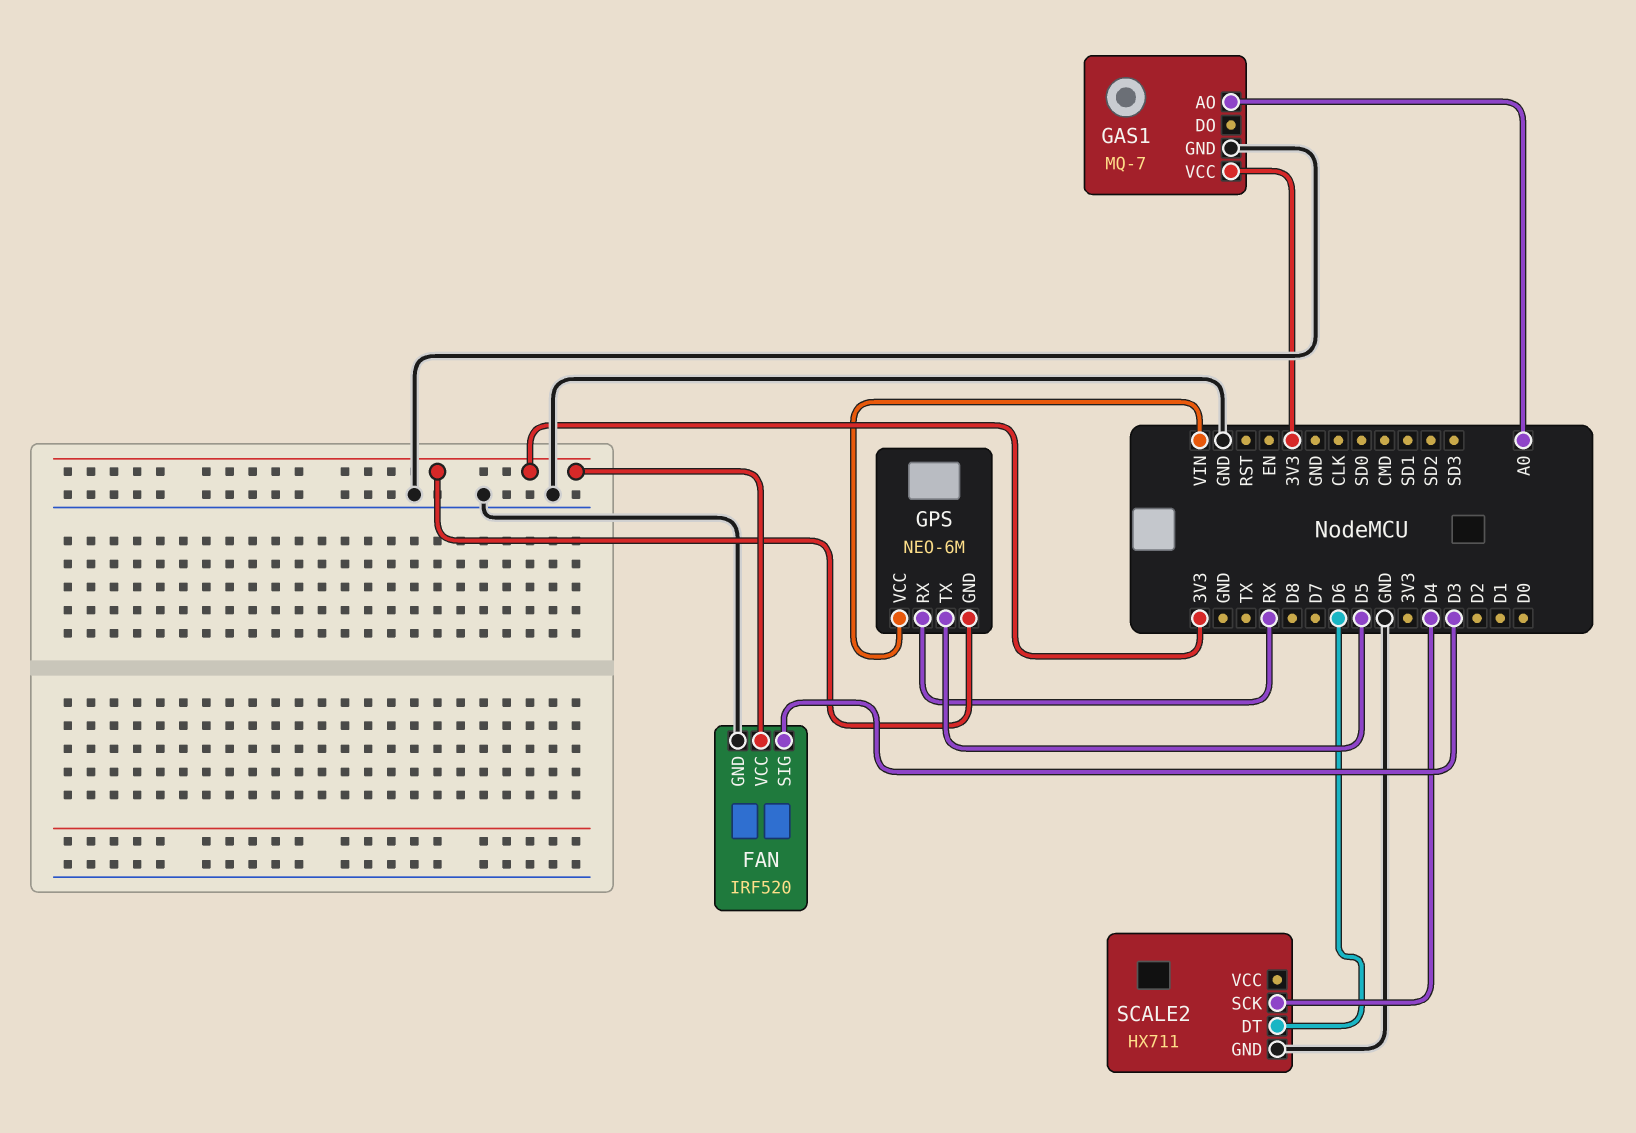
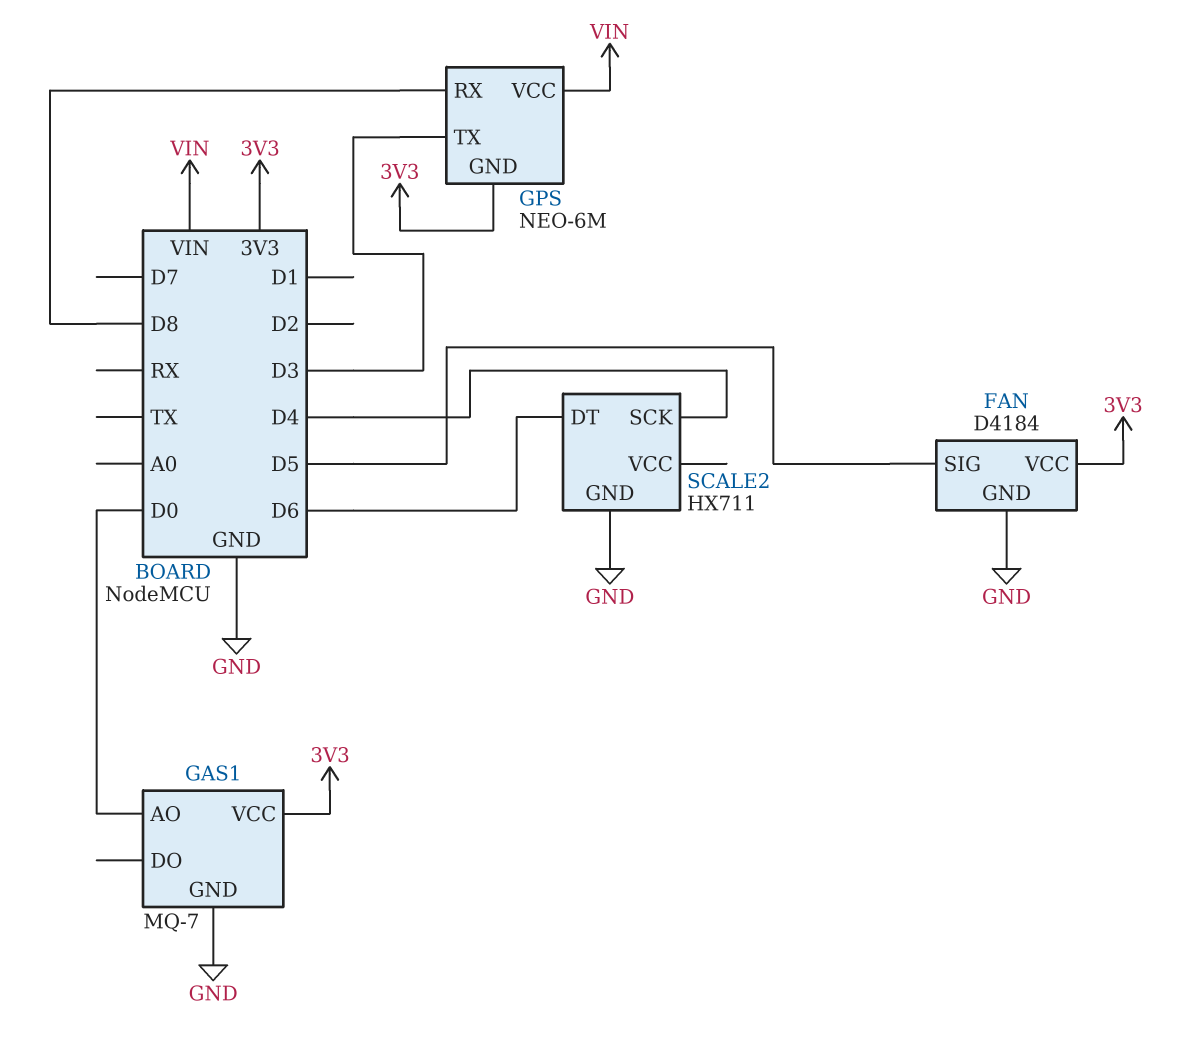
FAN: IRF520 -> D4184
FAN pin SIG: D3 -> D5
GAS1 pin AO: A0 -> D0
GPS pin RX: RX -> D8
GPS pin TX: D5 -> D3

